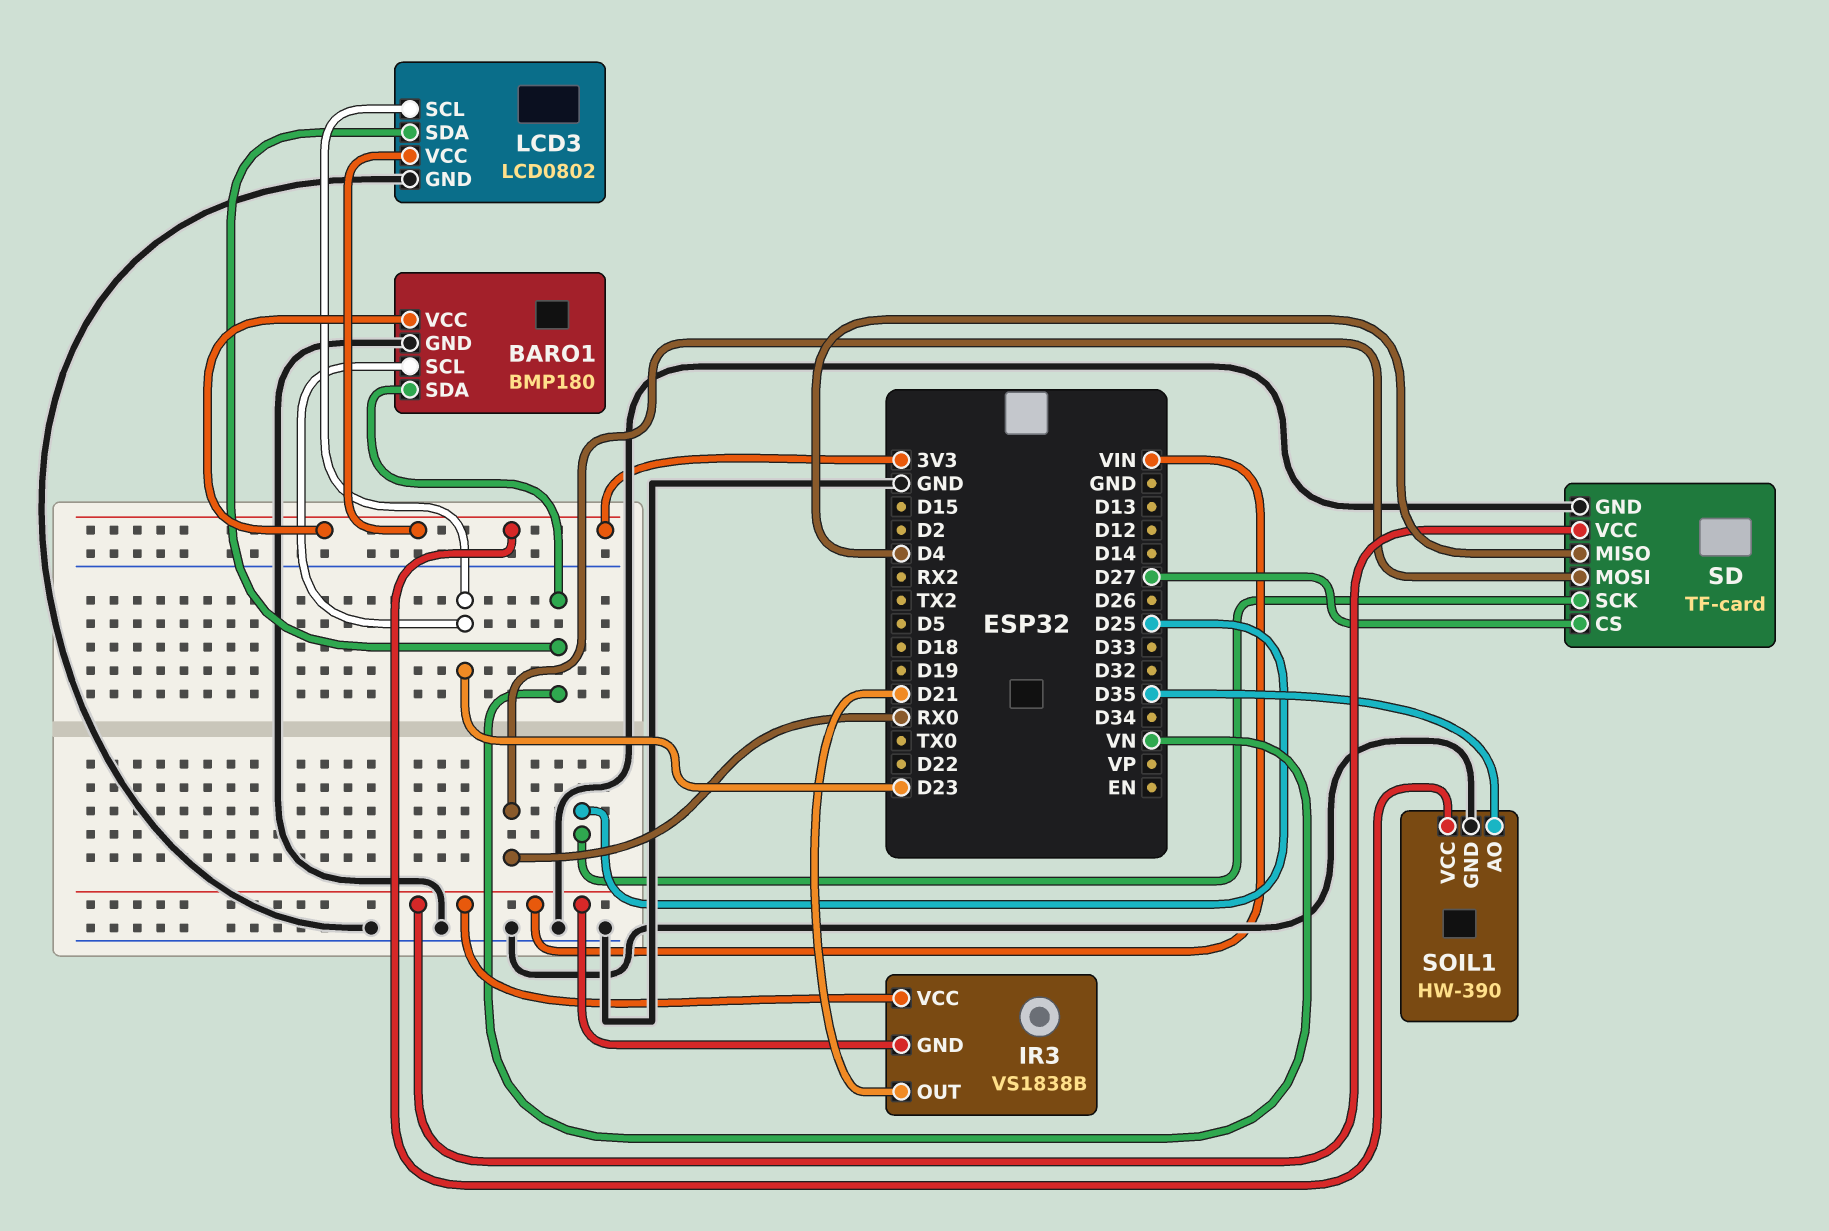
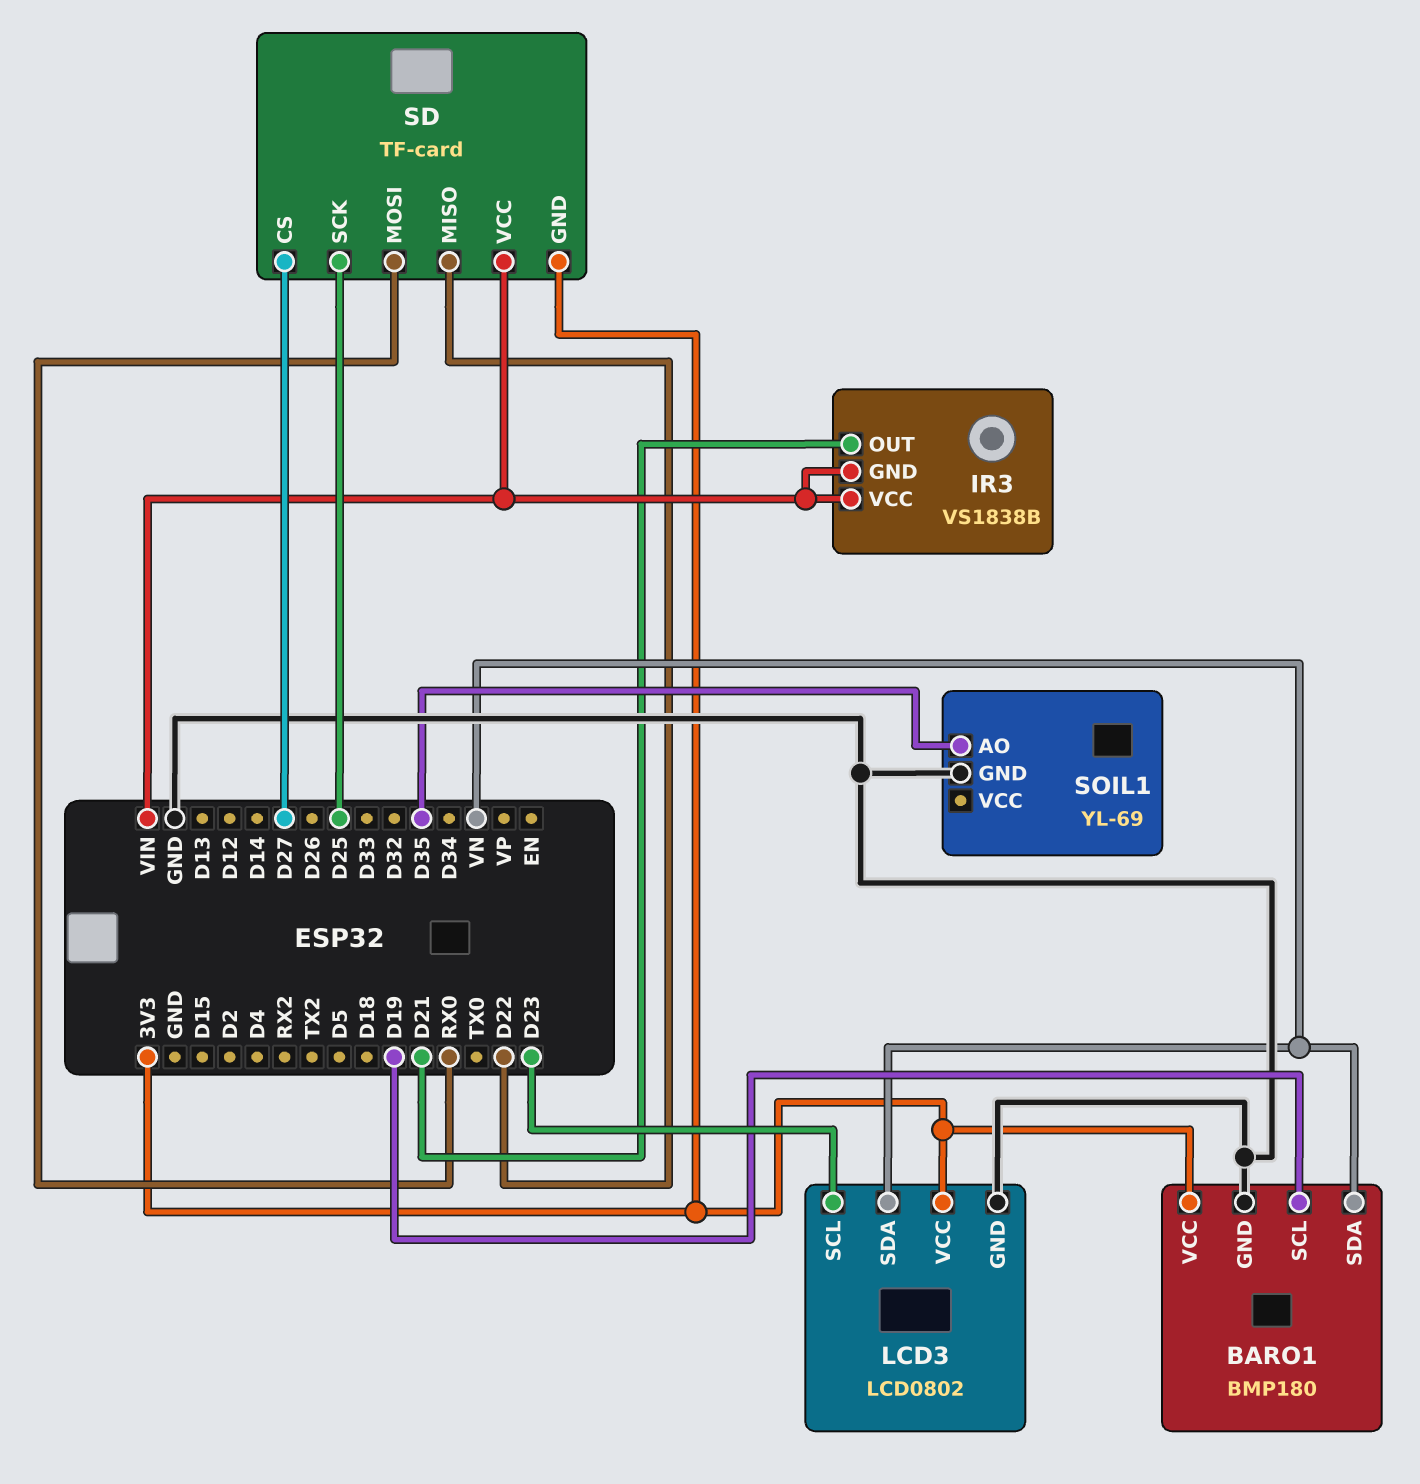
BARO1 pin SCL: D23 -> D19
SD pin GND: GND -> 3V3
SD pin MISO: D4 -> D22
SOIL1: HW-390 -> YL-69
SOIL1 pin VCC: 3V3 -> none

